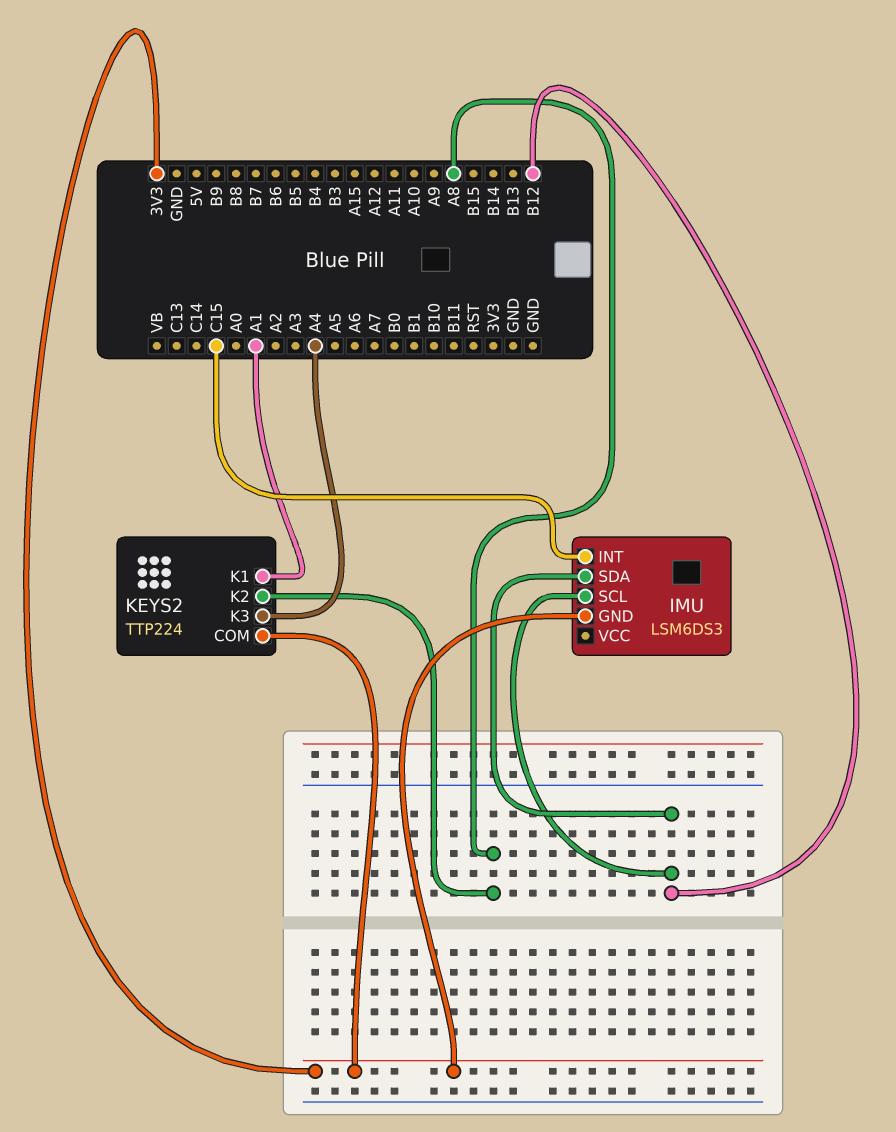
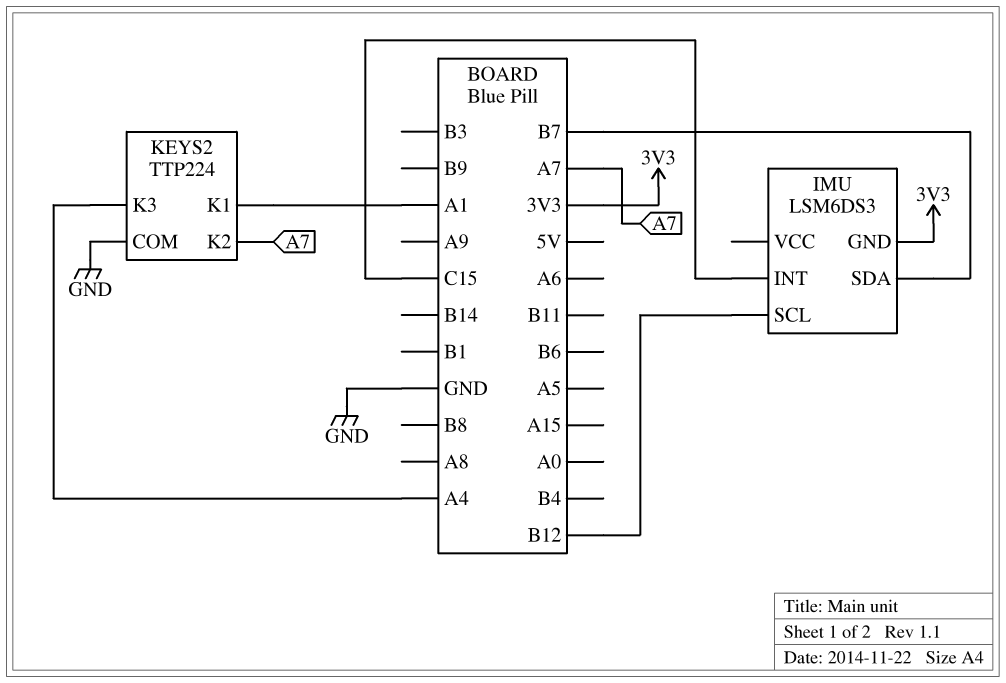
IMU pin SDA: B12 -> B7
KEYS2 pin COM: 3V3 -> GND
KEYS2 pin K2: A8 -> A7

